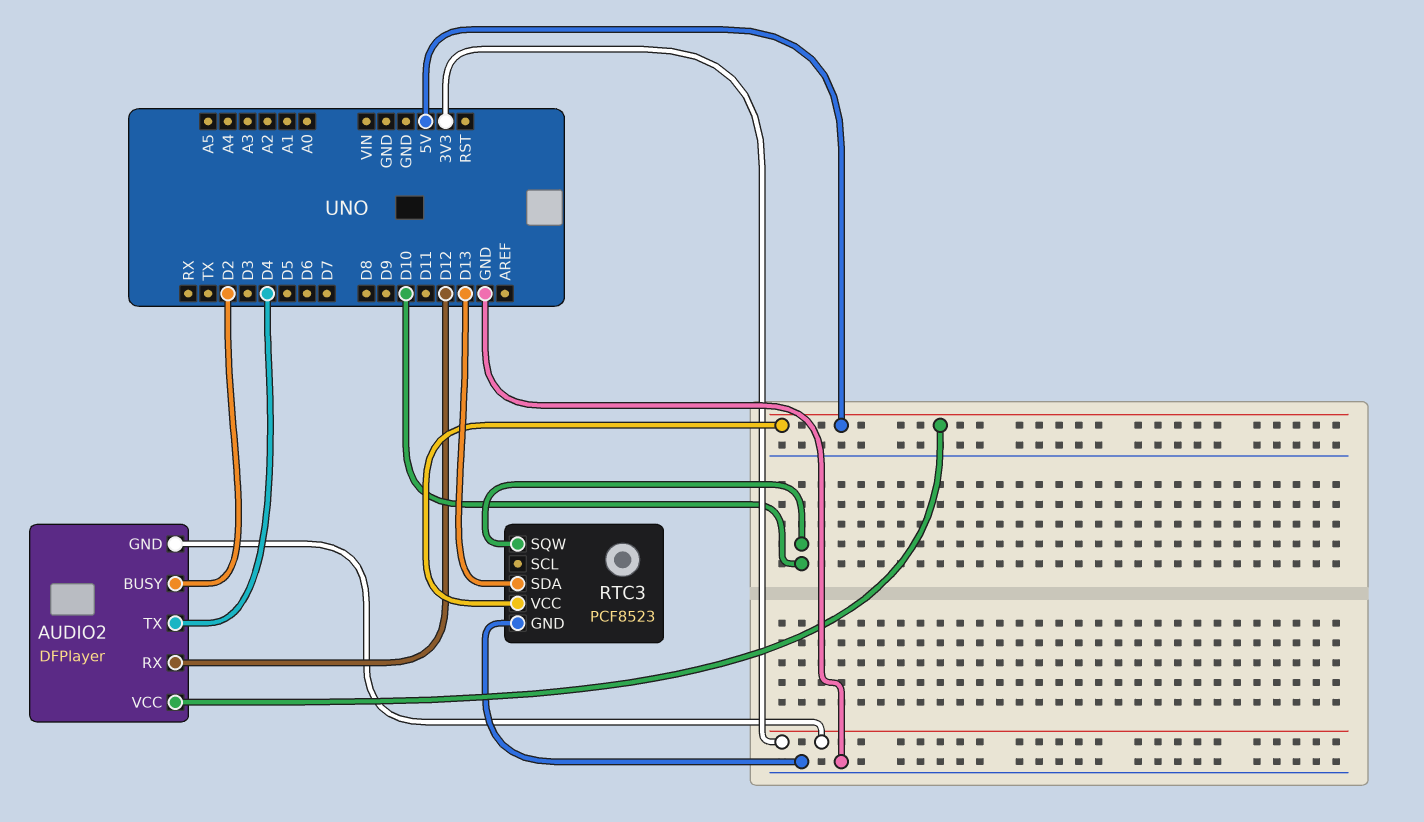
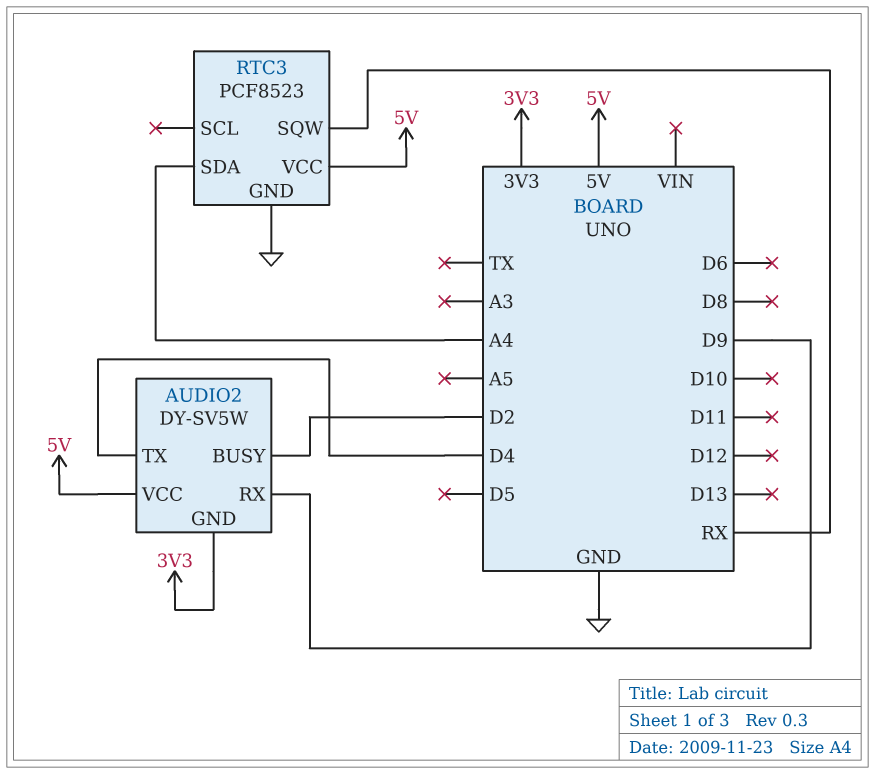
AUDIO2: DFPlayer -> DY-SV5W
AUDIO2 pin RX: D12 -> D9
RTC3 pin SDA: D13 -> A4
RTC3 pin SQW: D10 -> RX

